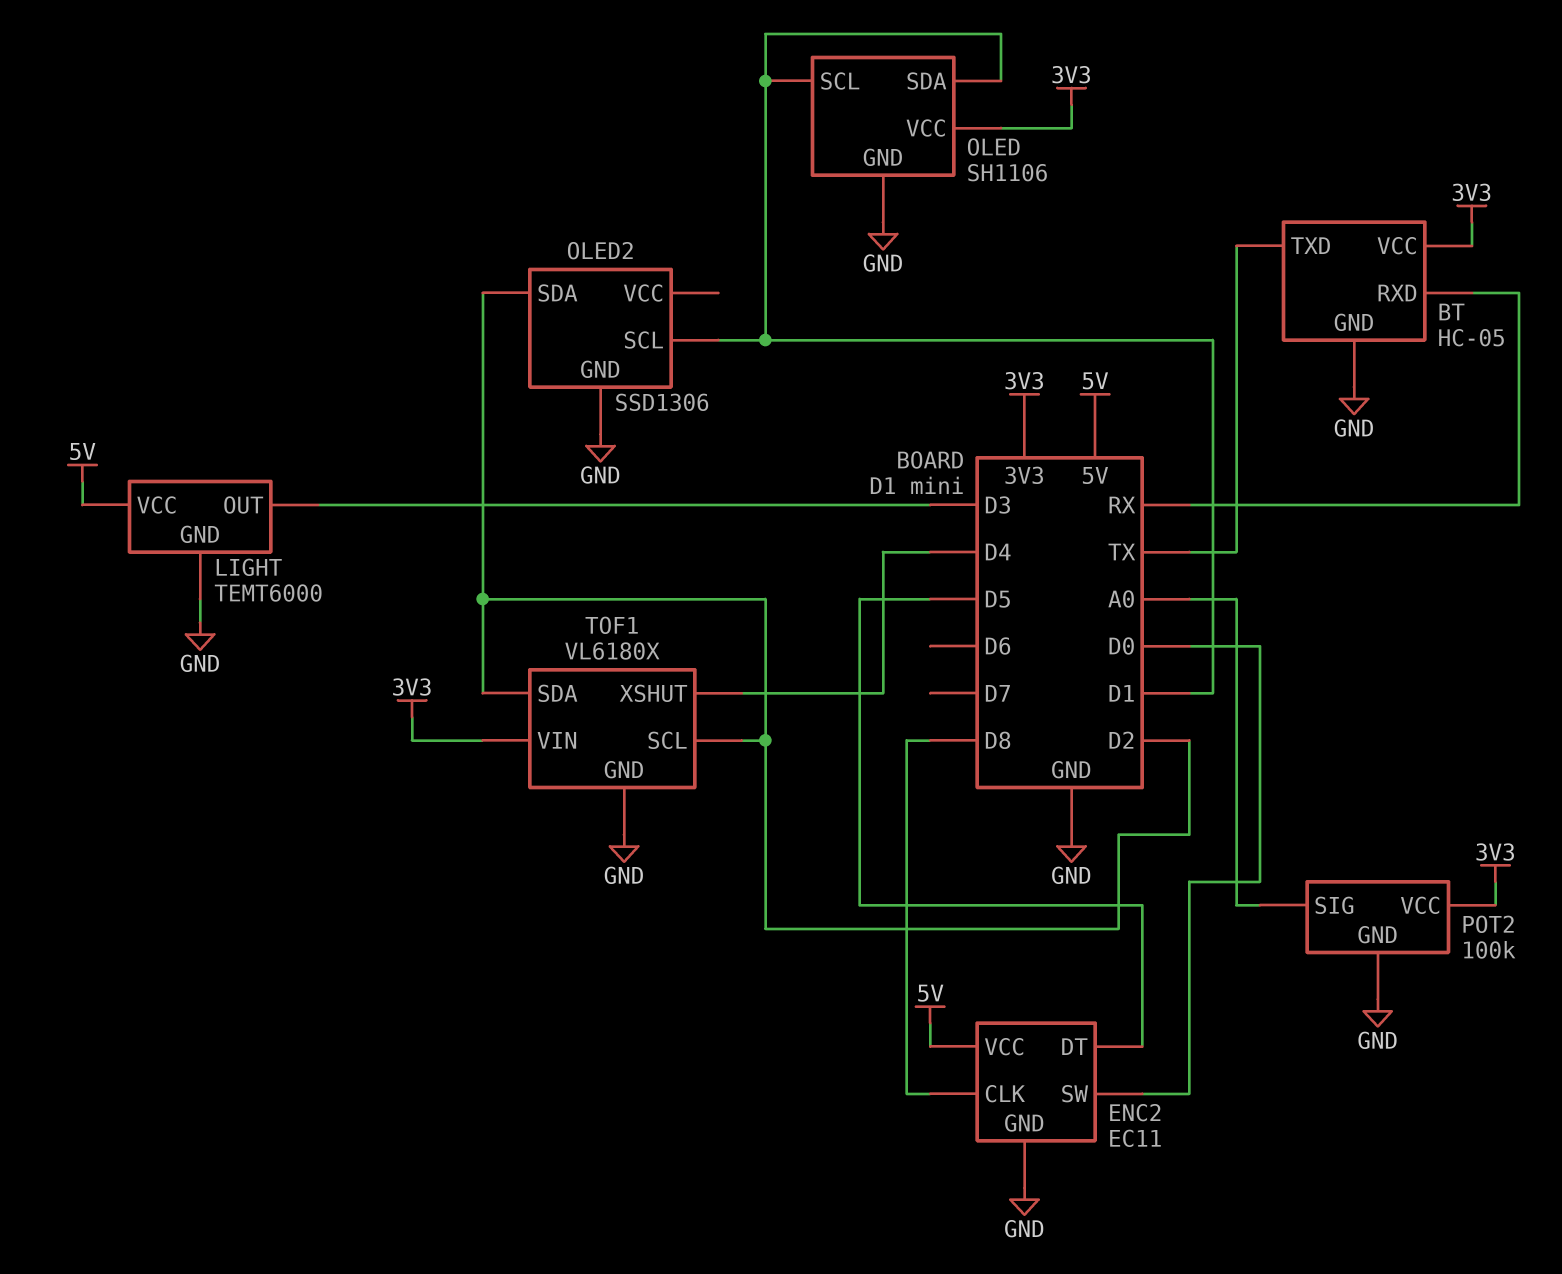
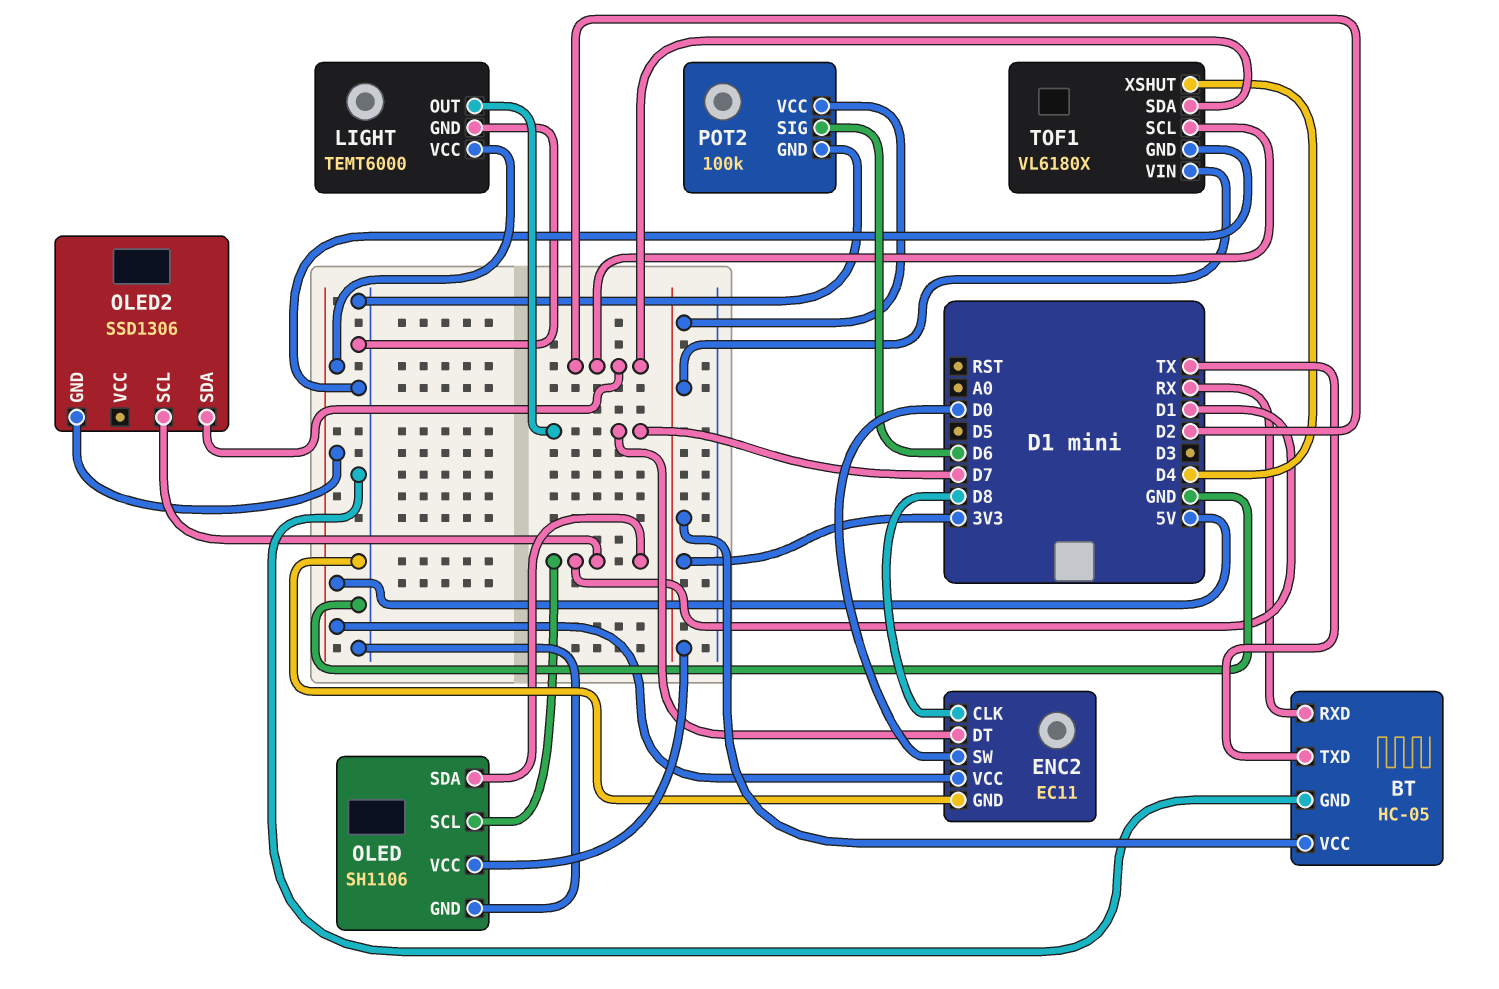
ENC2 pin DT: D5 -> D7
LIGHT pin OUT: D3 -> D7
OLED2 pin GND: GND -> 5V
POT2 pin SIG: A0 -> D6

